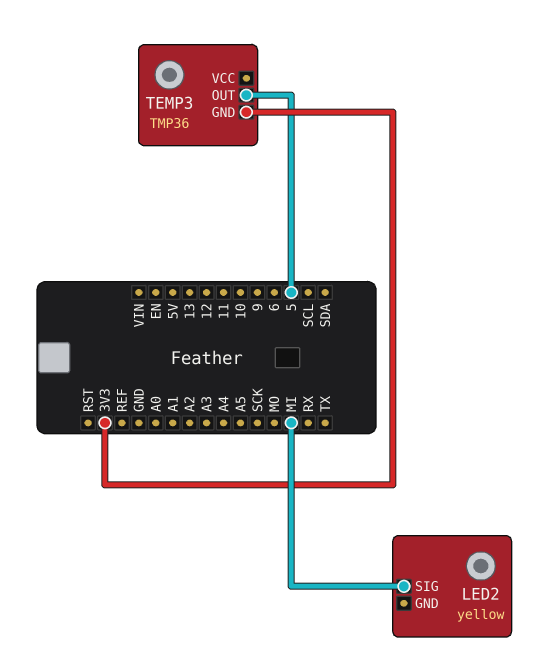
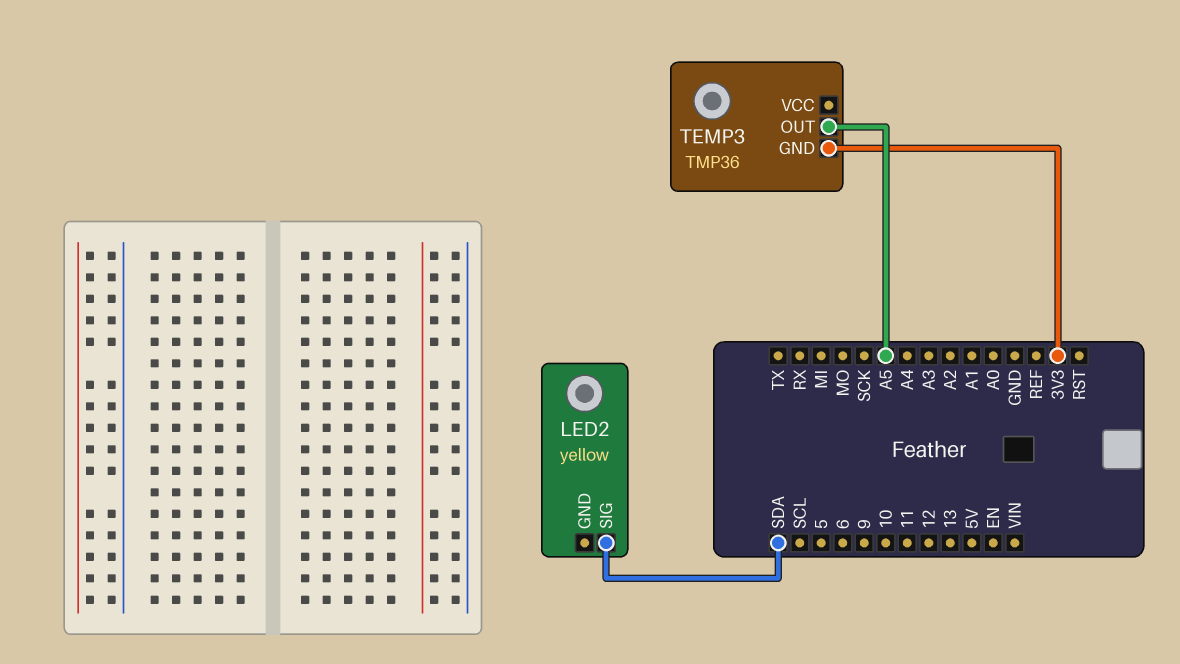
LED2 pin SIG: MI -> SDA
TEMP3 pin OUT: 5 -> A5

